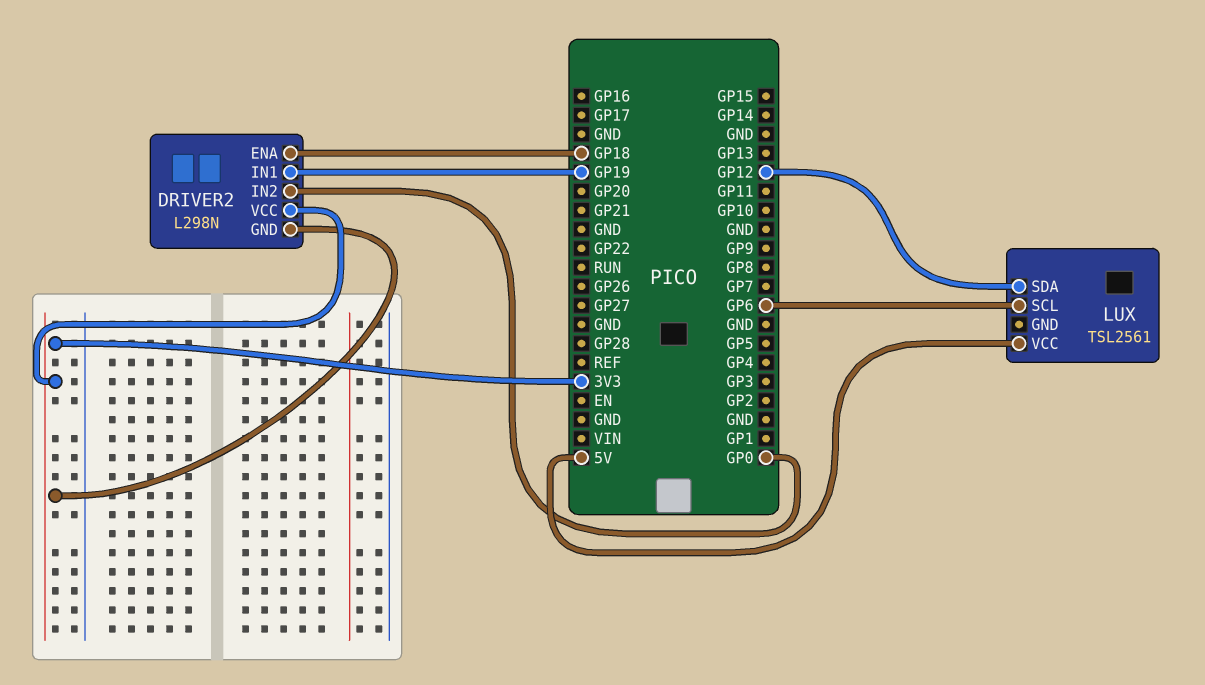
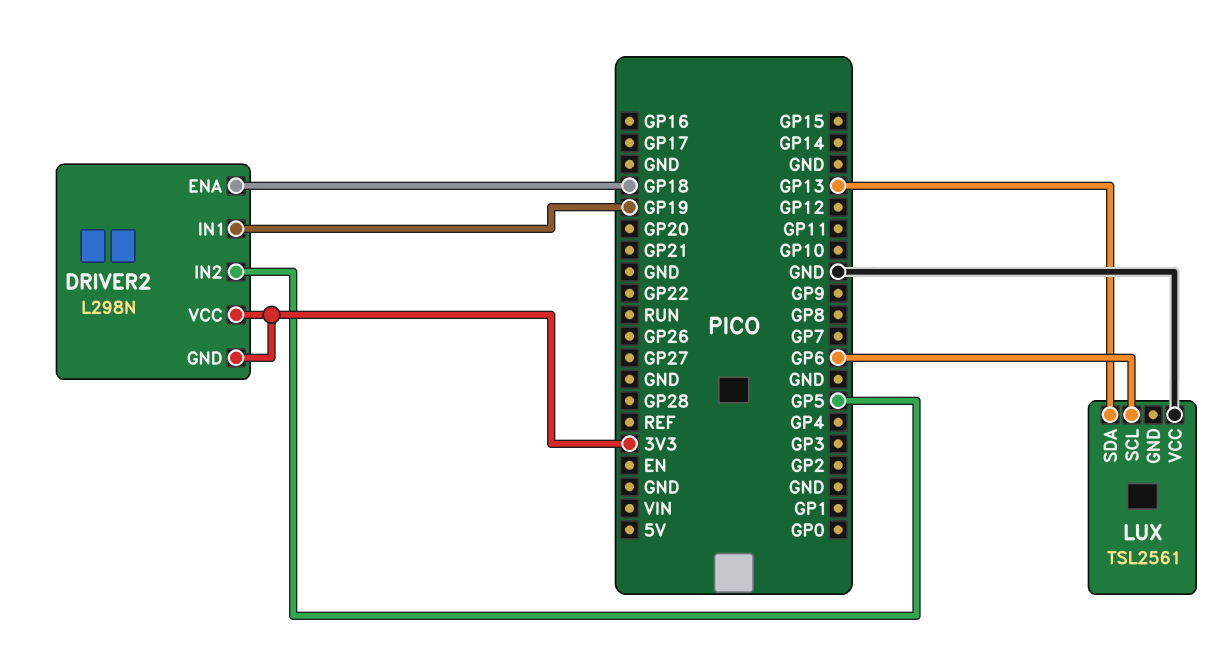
DRIVER2 pin IN2: GP0 -> GP5
LUX pin SDA: GP12 -> GP13
LUX pin VCC: 5V -> GND

